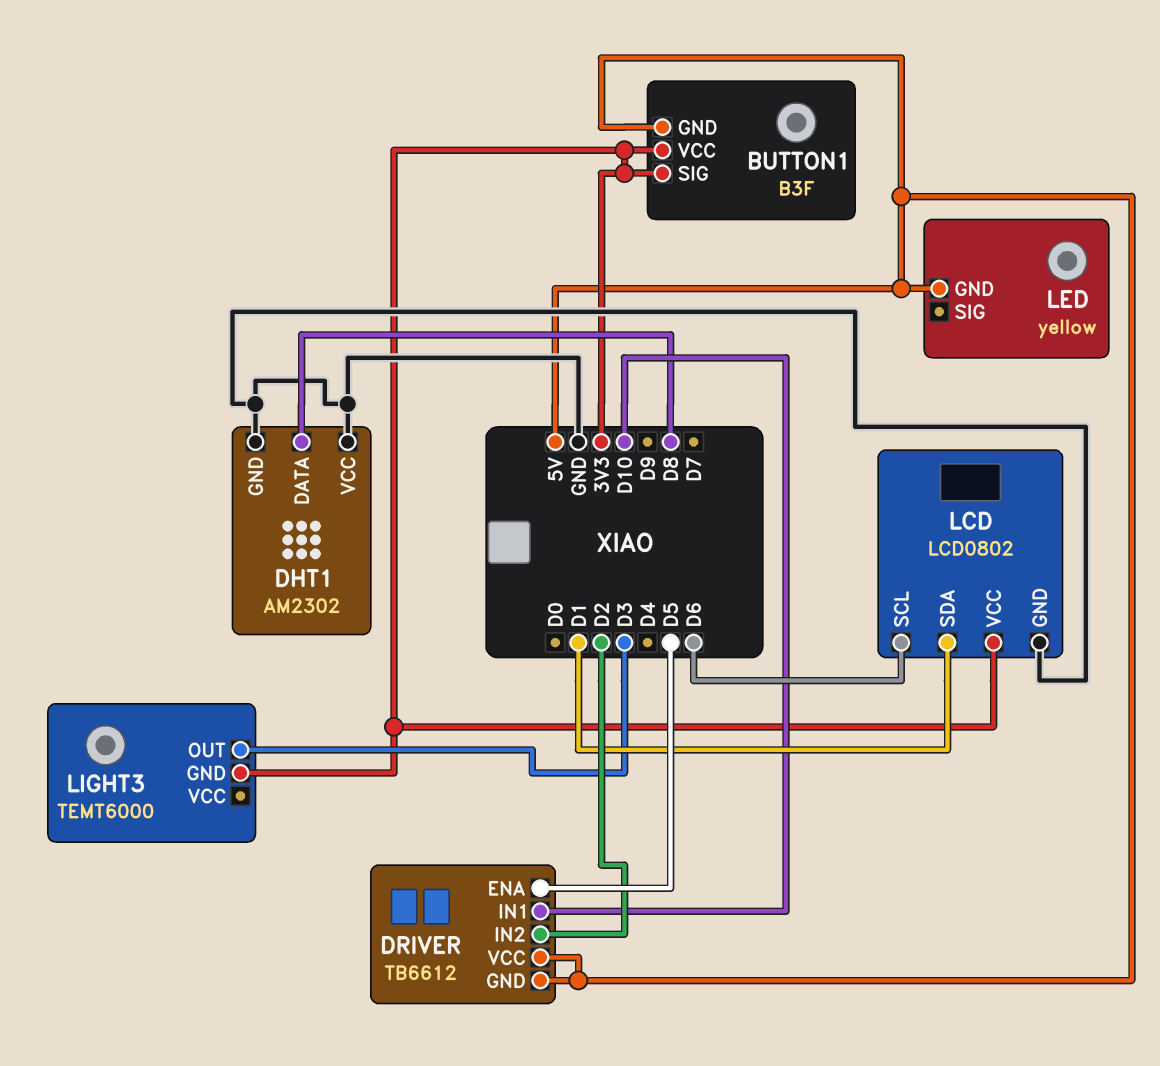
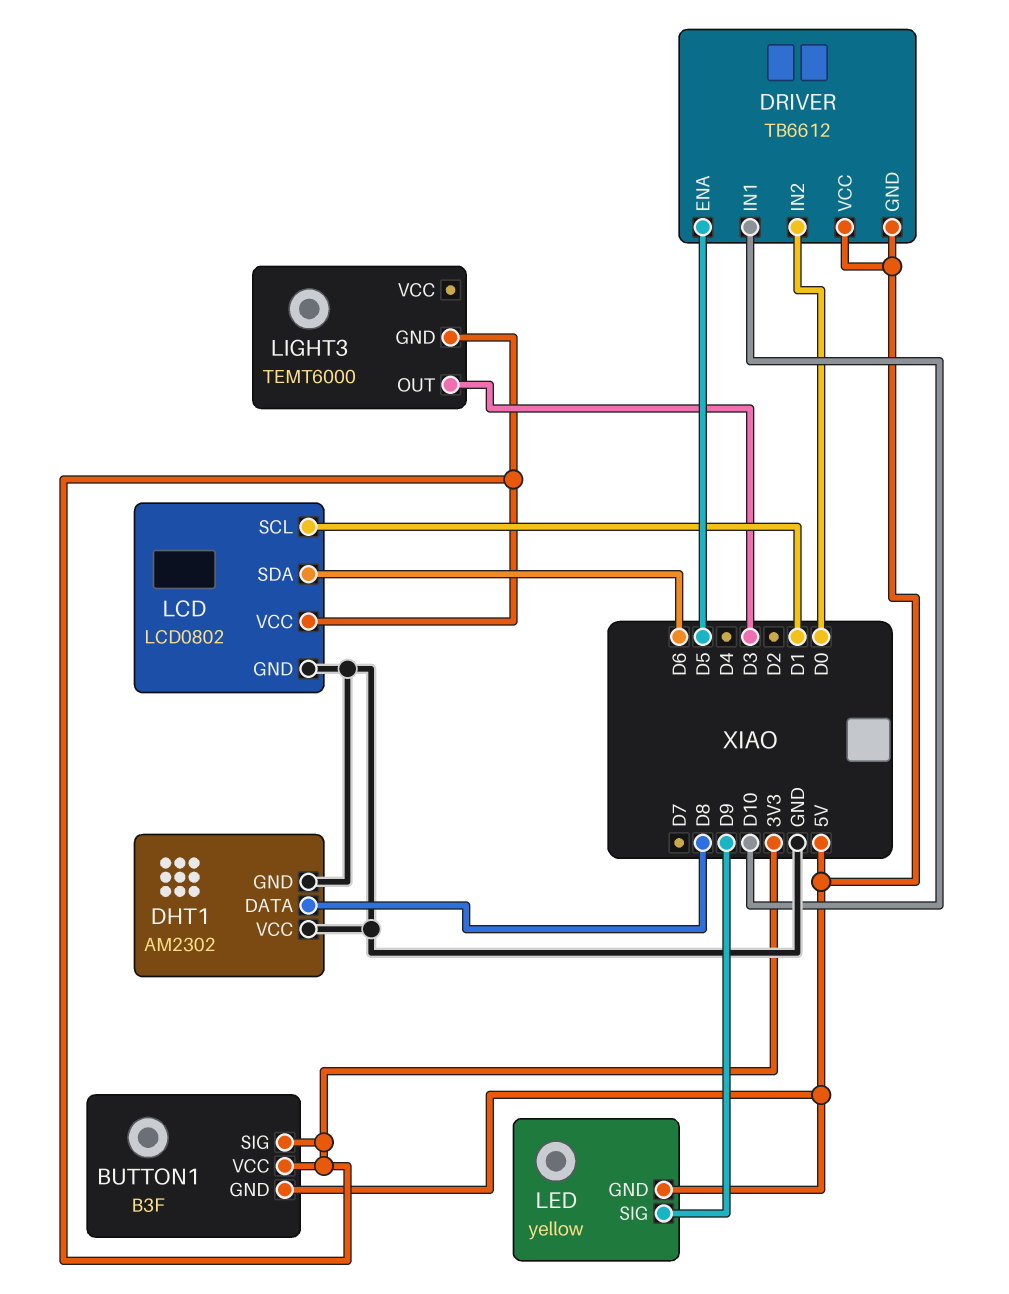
DRIVER pin IN2: D2 -> D0
LCD pin SCL: D6 -> D1
LCD pin SDA: D1 -> D6
LED pin SIG: none -> D9

